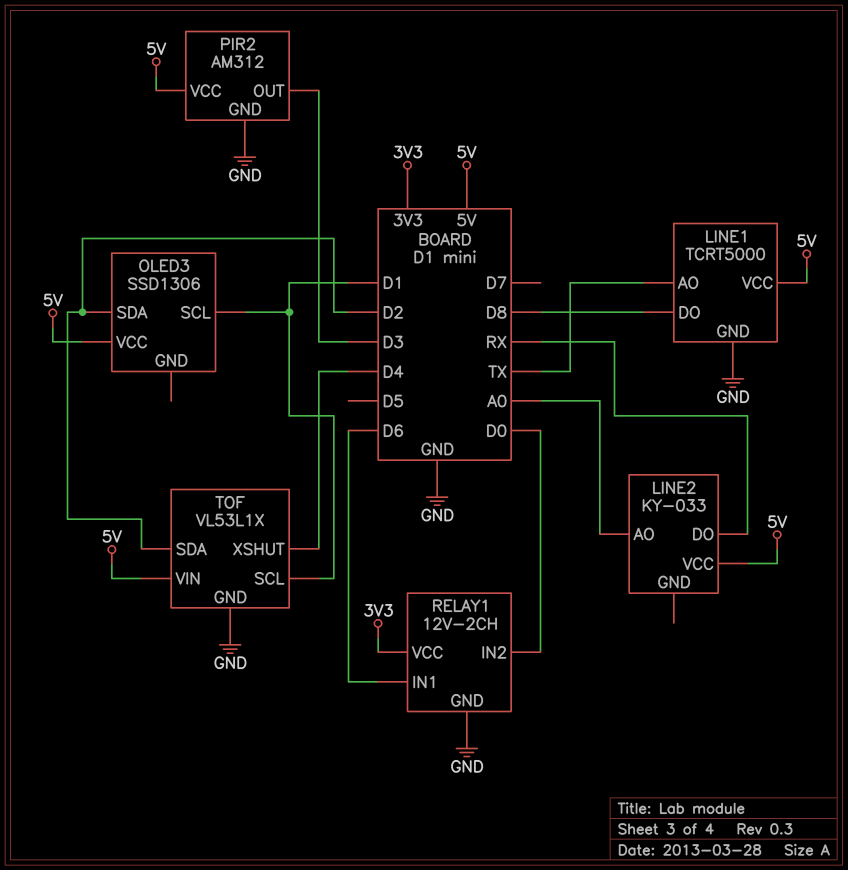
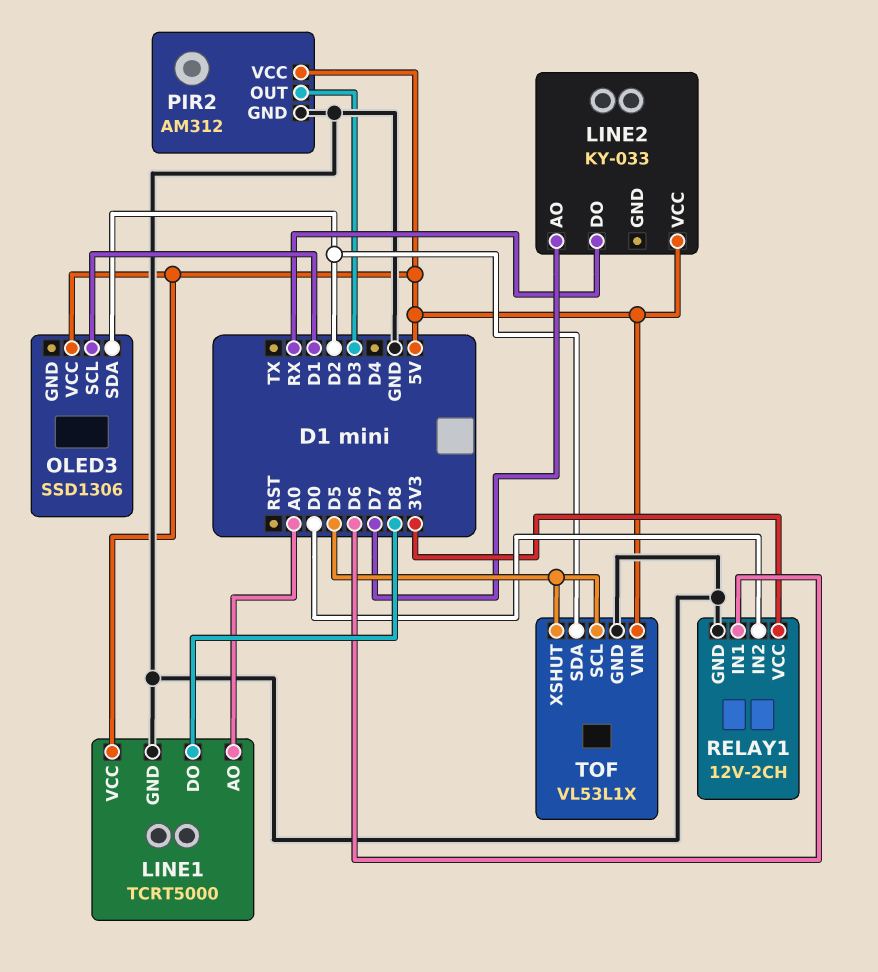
LINE1 pin AO: TX -> A0
LINE2 pin AO: A0 -> D7
TOF pin SCL: D1 -> D5
TOF pin XSHUT: D4 -> D5

